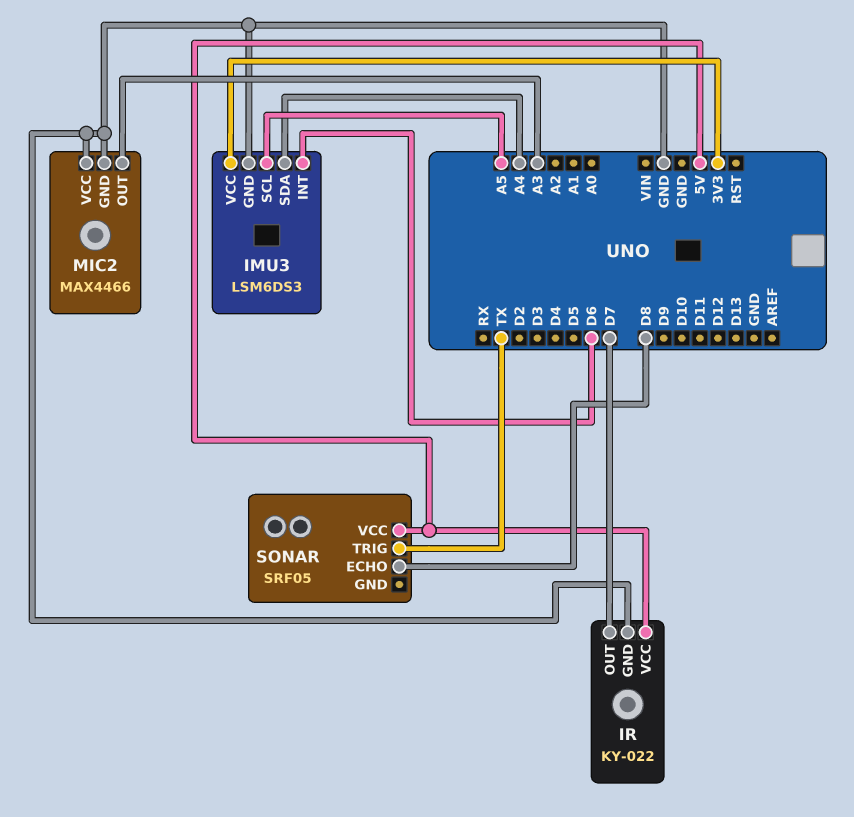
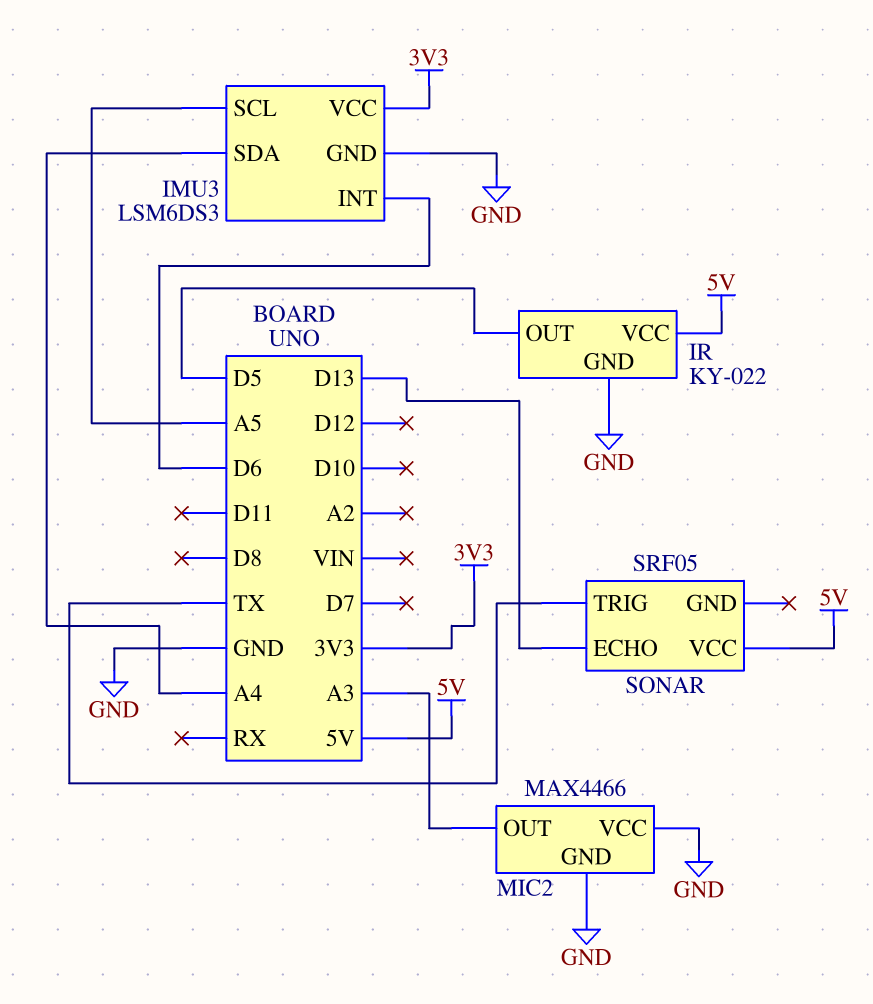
IR pin OUT: D7 -> D5
SONAR pin ECHO: D8 -> D13

